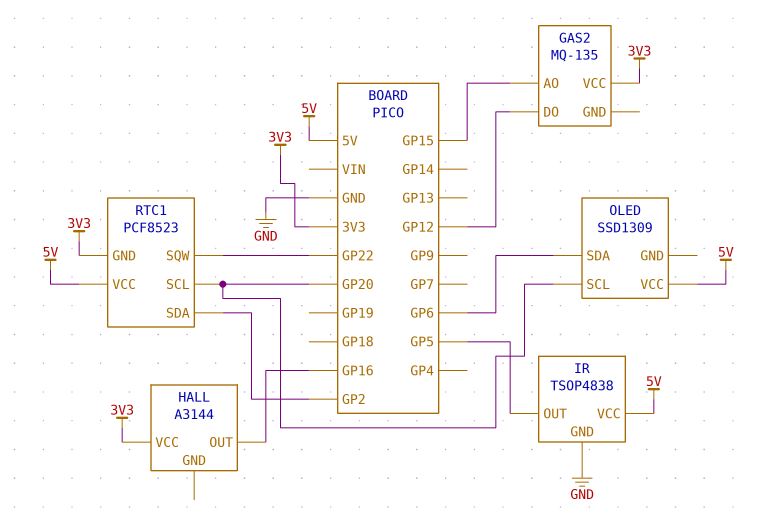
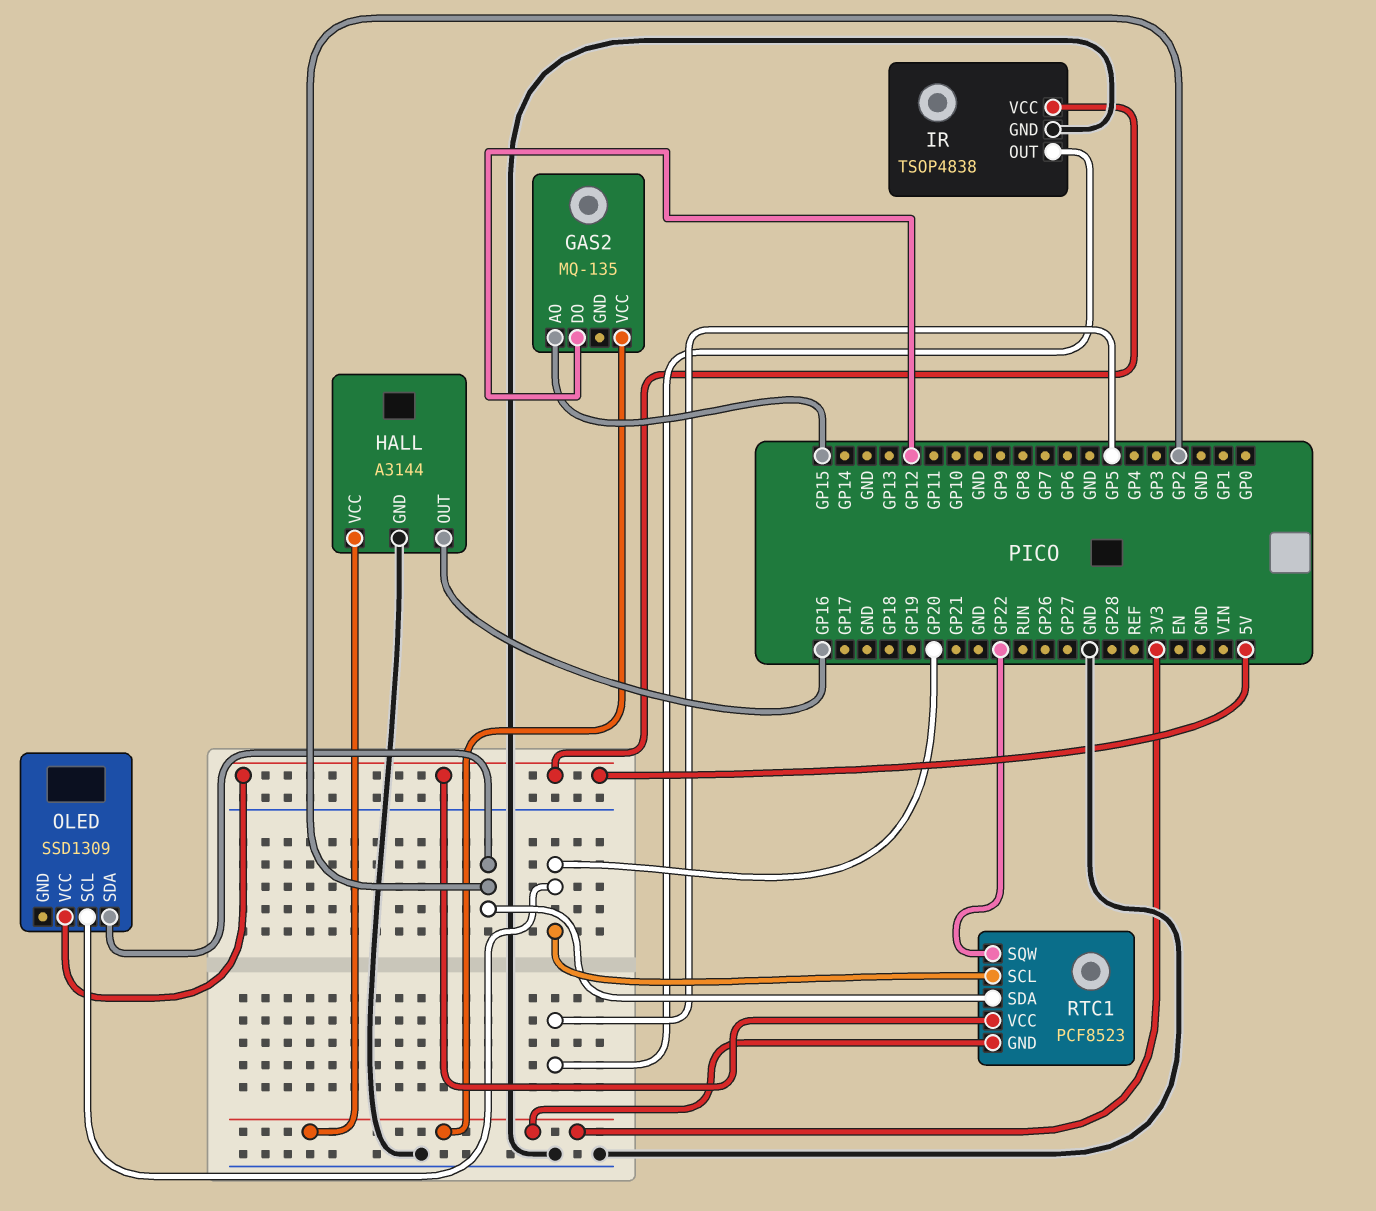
HALL pin GND: none -> GND
OLED pin SDA: GP6 -> GP2

